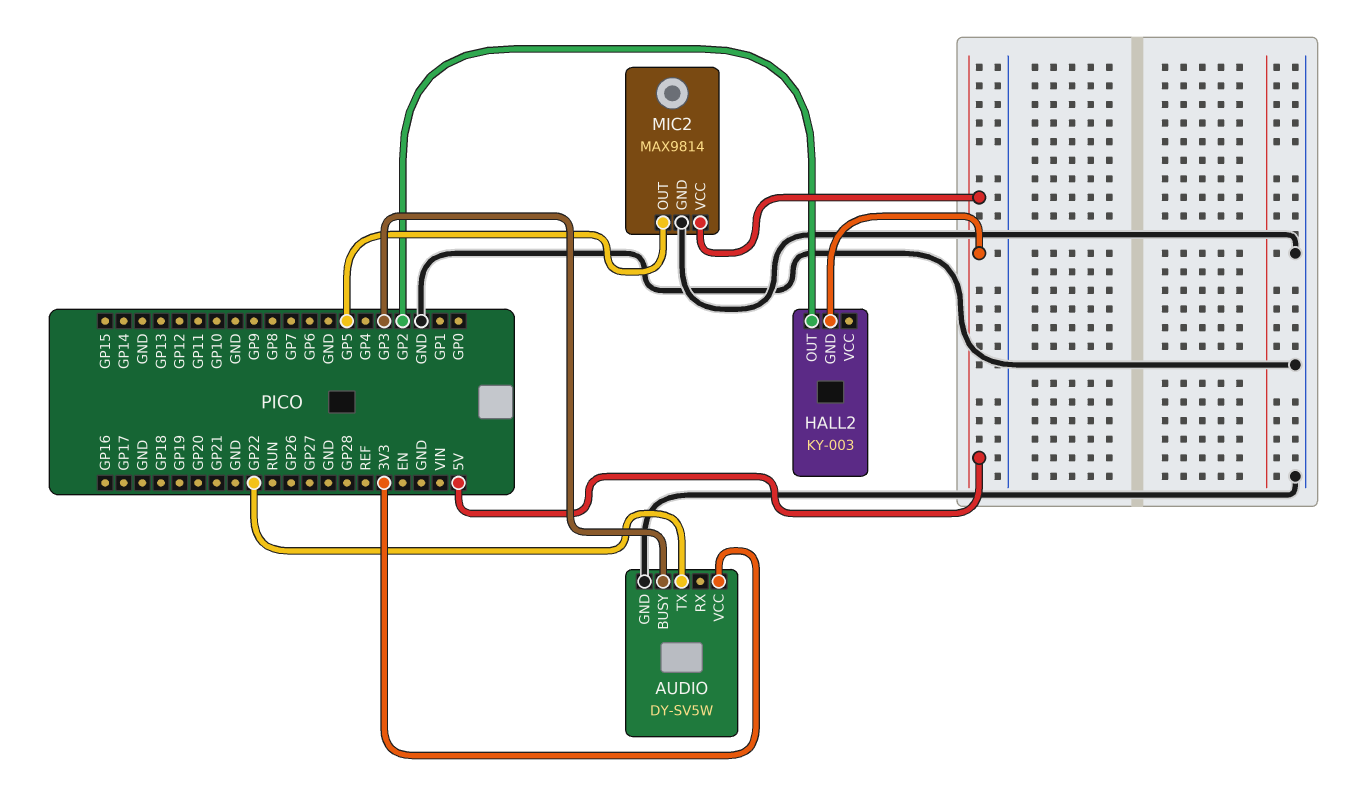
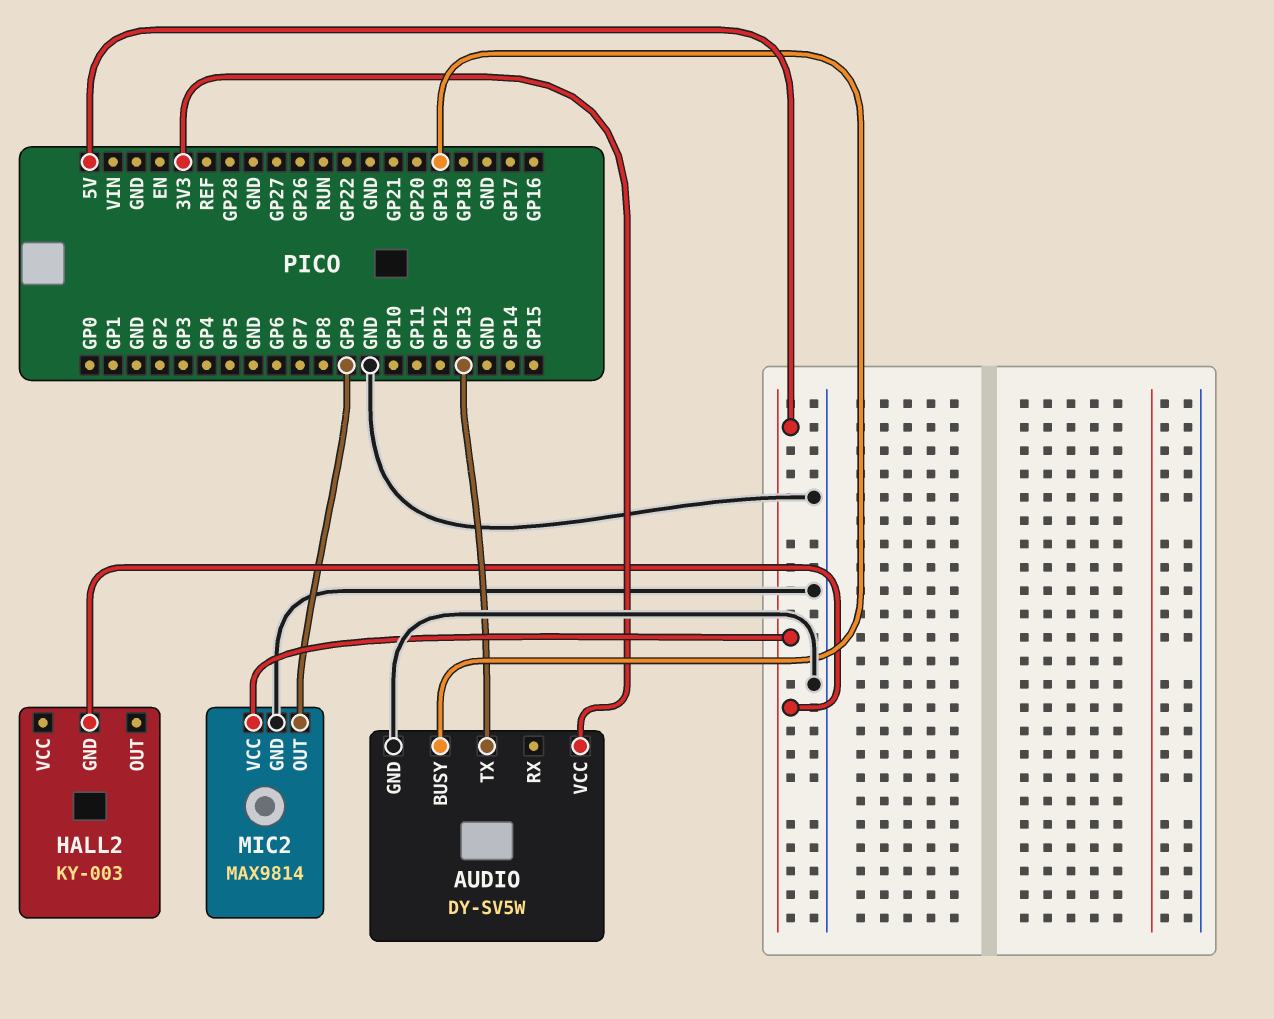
AUDIO pin BUSY: GP3 -> GP19
AUDIO pin TX: GP22 -> GP13
HALL2 pin OUT: GP2 -> none
MIC2 pin OUT: GP5 -> GP9

